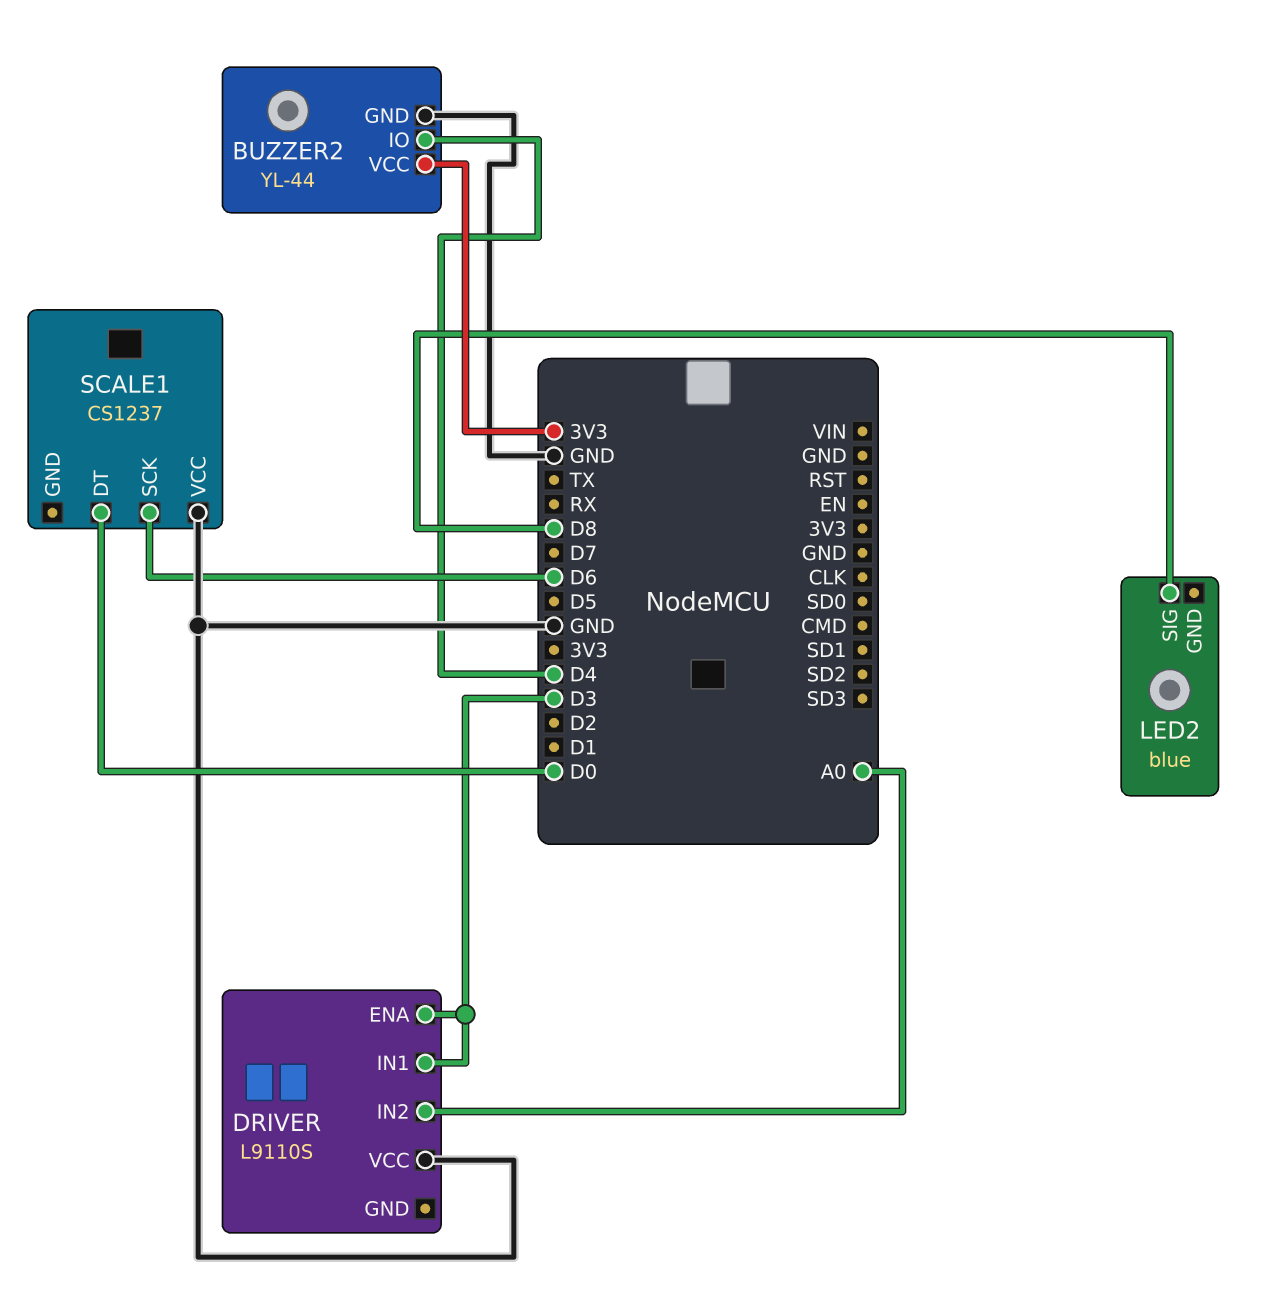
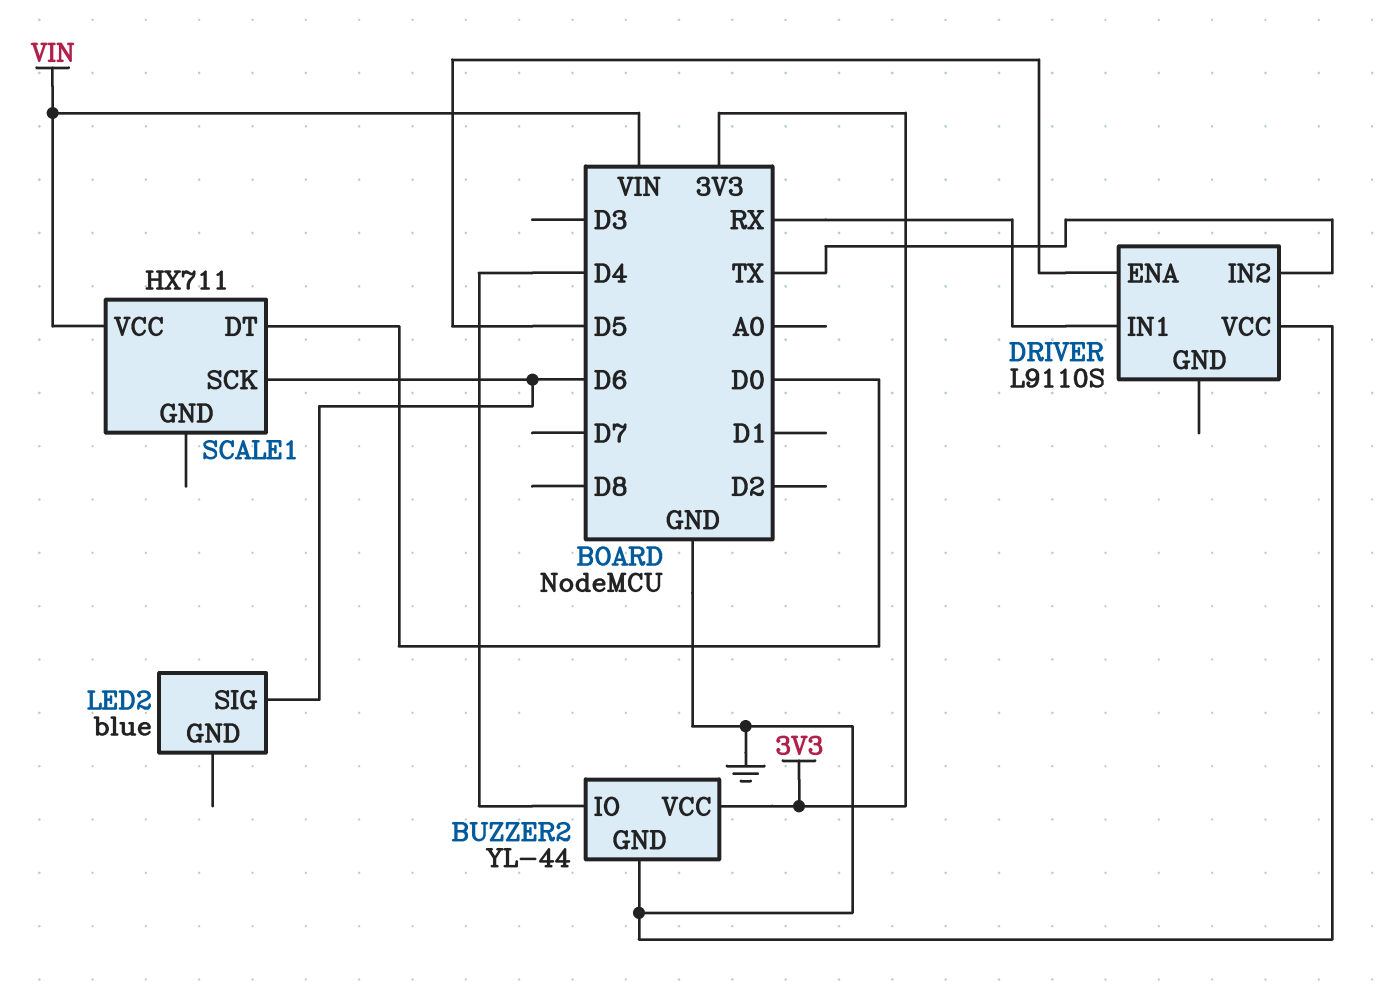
DRIVER pin ENA: D3 -> D5
DRIVER pin IN1: D3 -> RX
DRIVER pin IN2: A0 -> TX
LED2 pin SIG: D8 -> D6
SCALE1: CS1237 -> HX711
SCALE1 pin VCC: GND -> VIN

